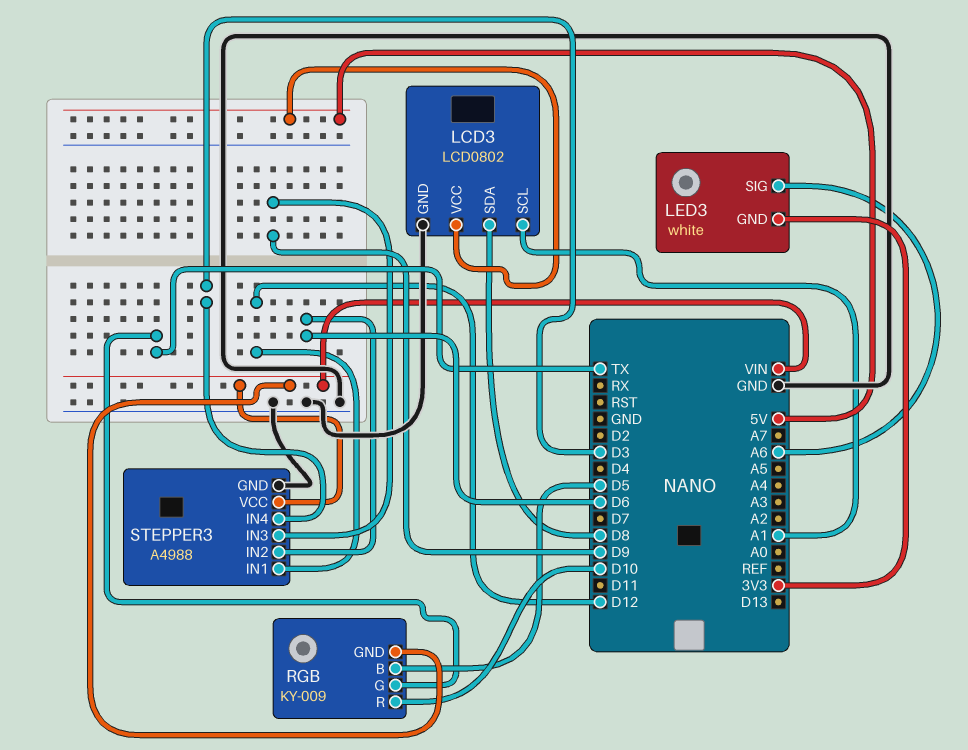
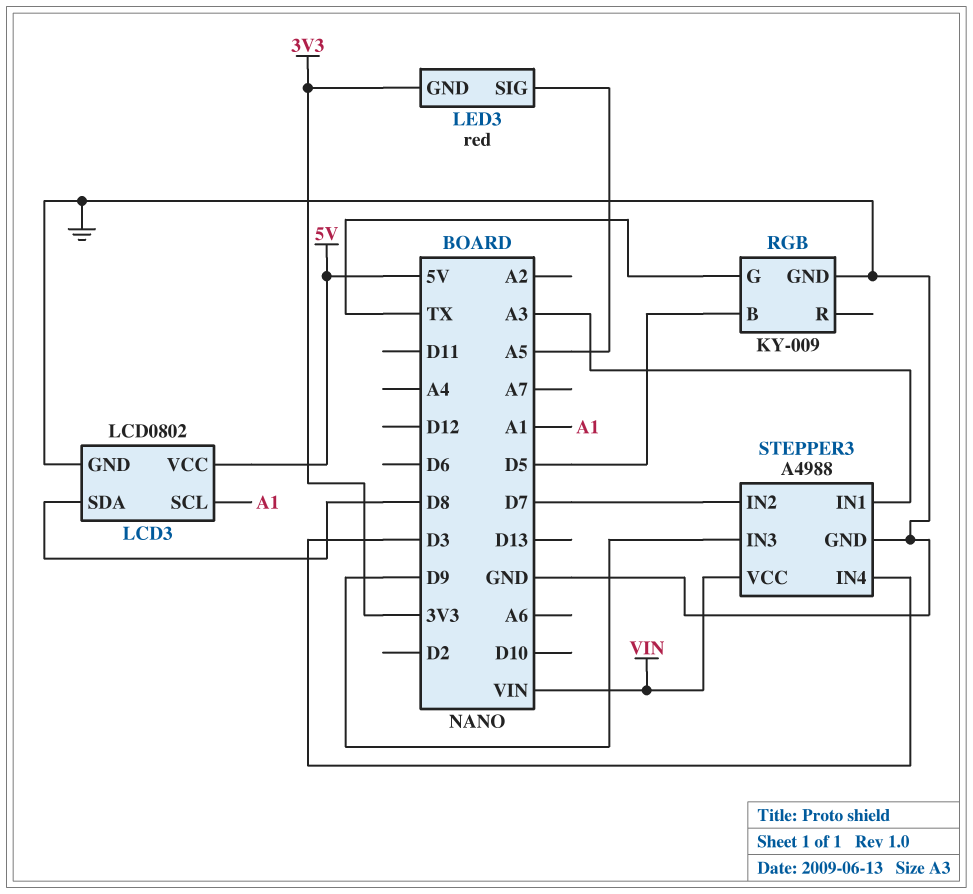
LED3: white -> red
LED3 pin SIG: A6 -> A5
RGB pin GND: VIN -> GND
RGB pin R: D10 -> none
STEPPER3 pin IN1: D12 -> A3
STEPPER3 pin IN2: D6 -> D7

